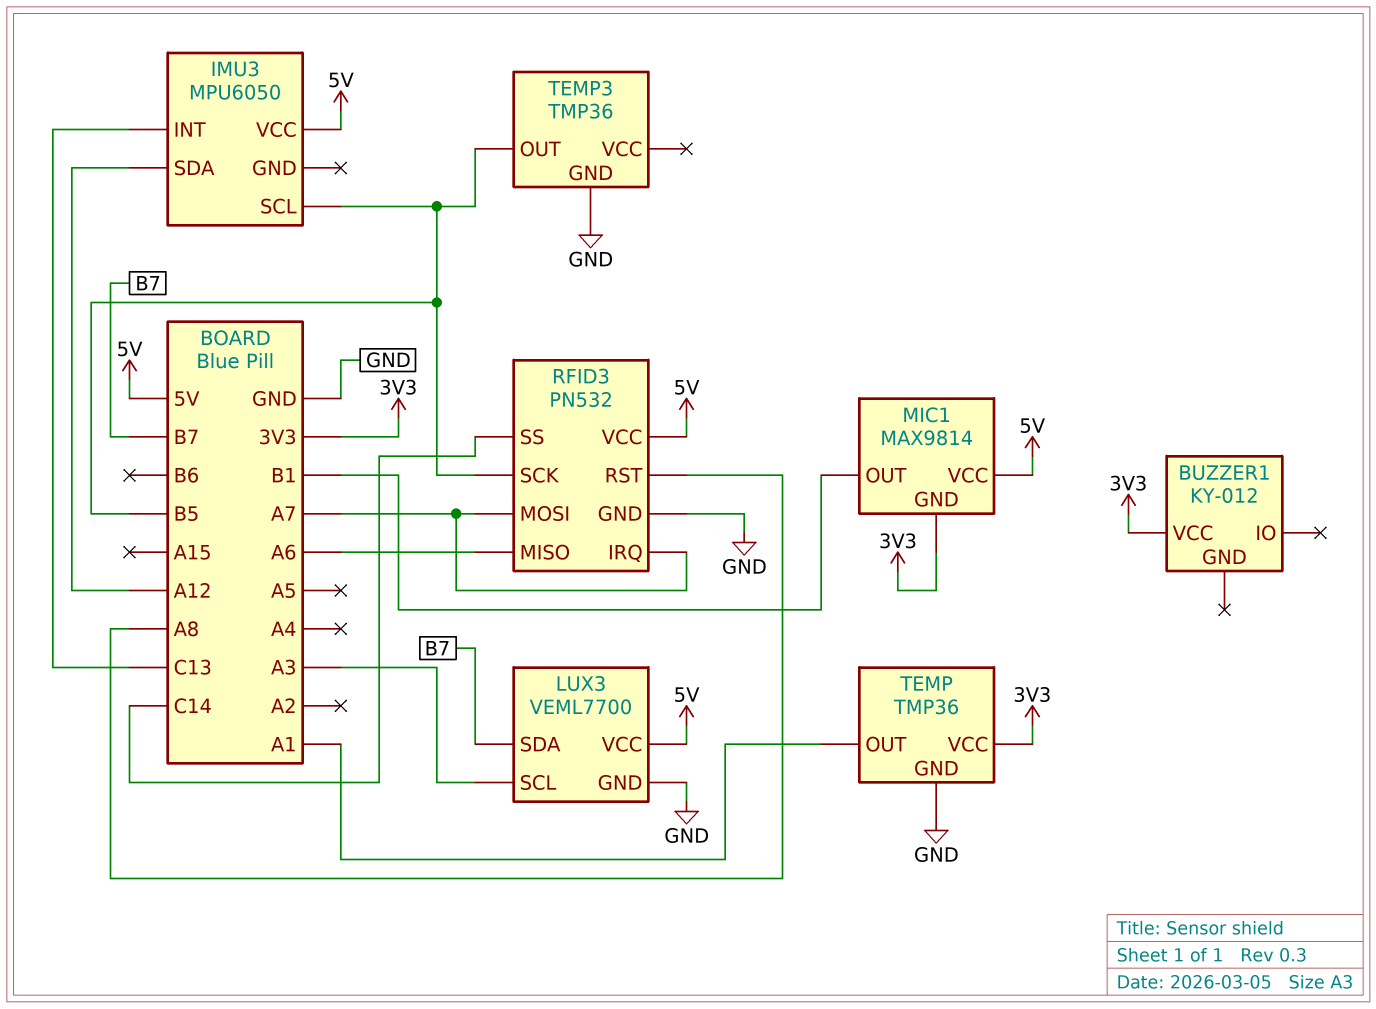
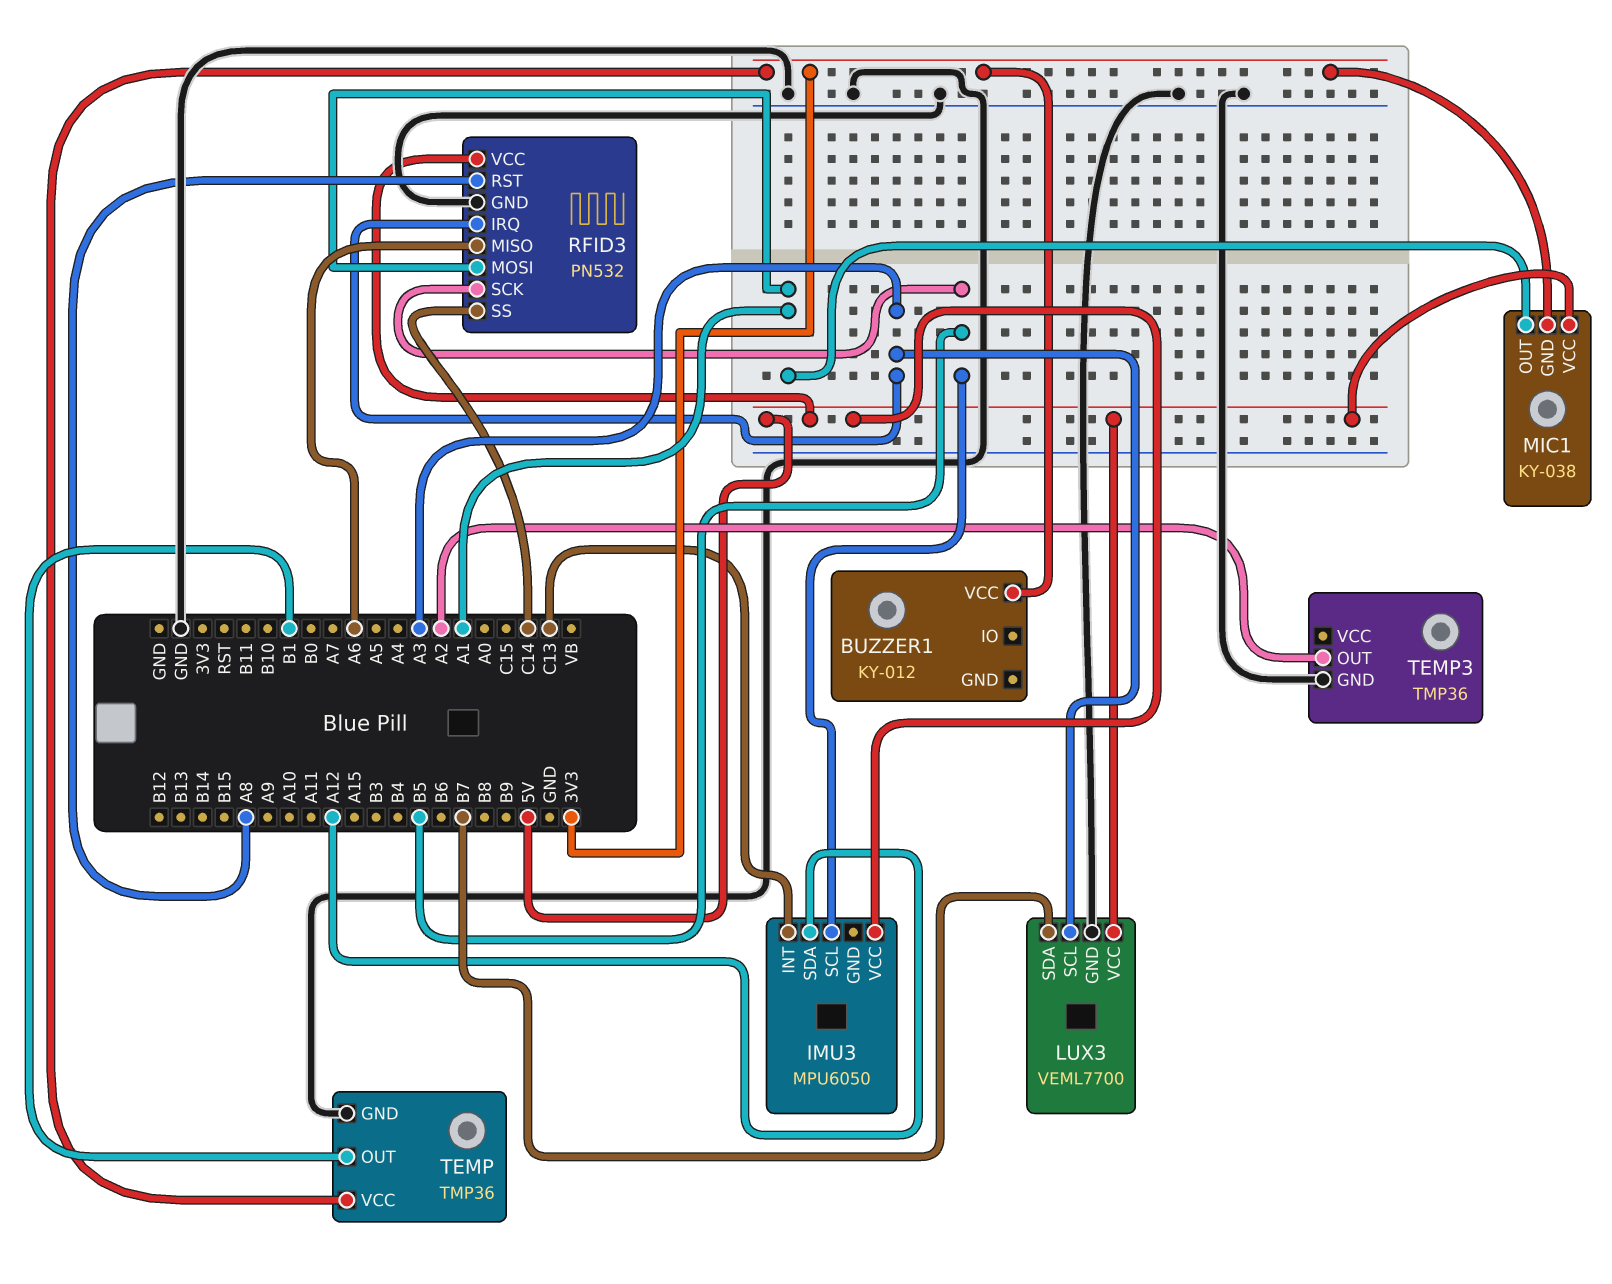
MIC1: MAX9814 -> KY-038
MIC1 pin OUT: B1 -> A1
RFID3 pin IRQ: A7 -> A3
RFID3 pin MOSI: A7 -> A1
TEMP pin OUT: A1 -> B1
TEMP3 pin OUT: B5 -> A2

